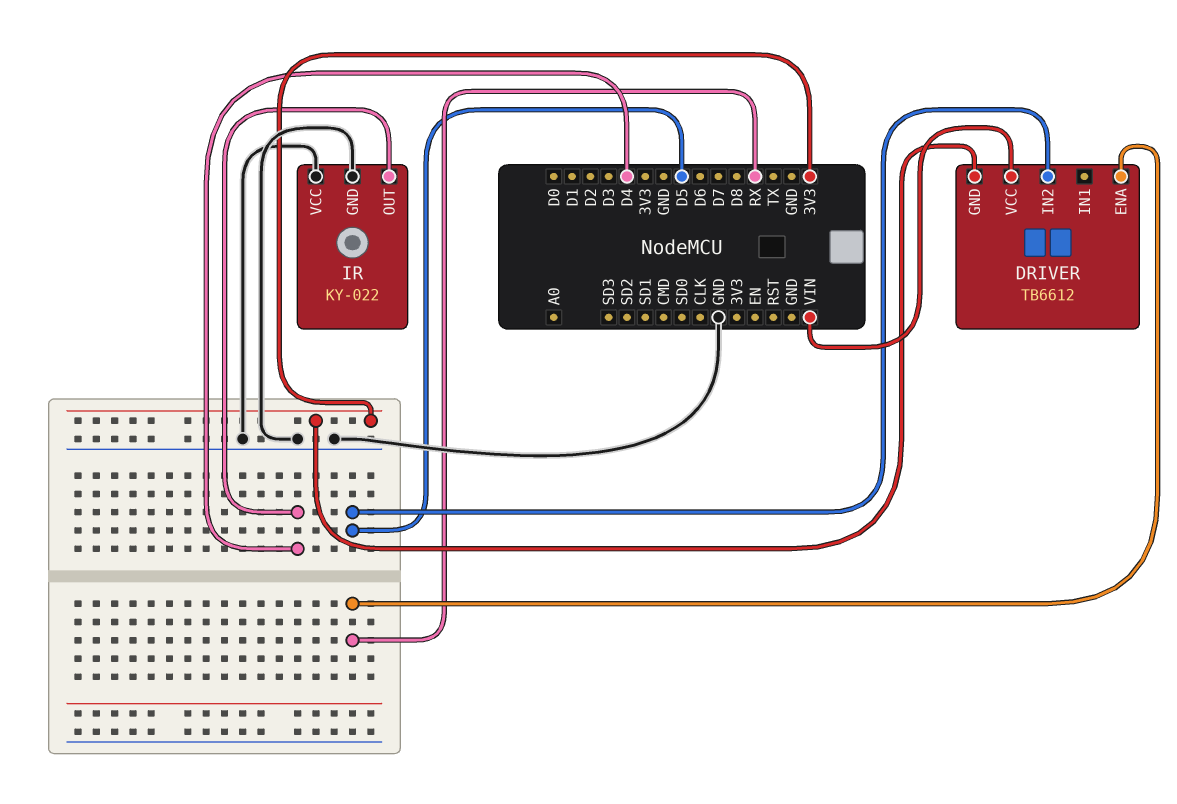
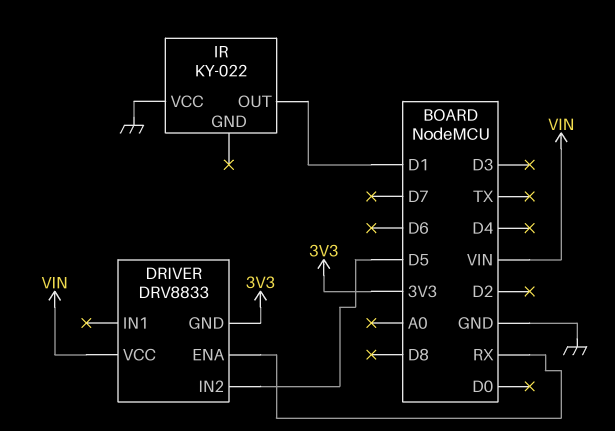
DRIVER: TB6612 -> DRV8833
IR pin GND: GND -> none
IR pin OUT: D4 -> D1

